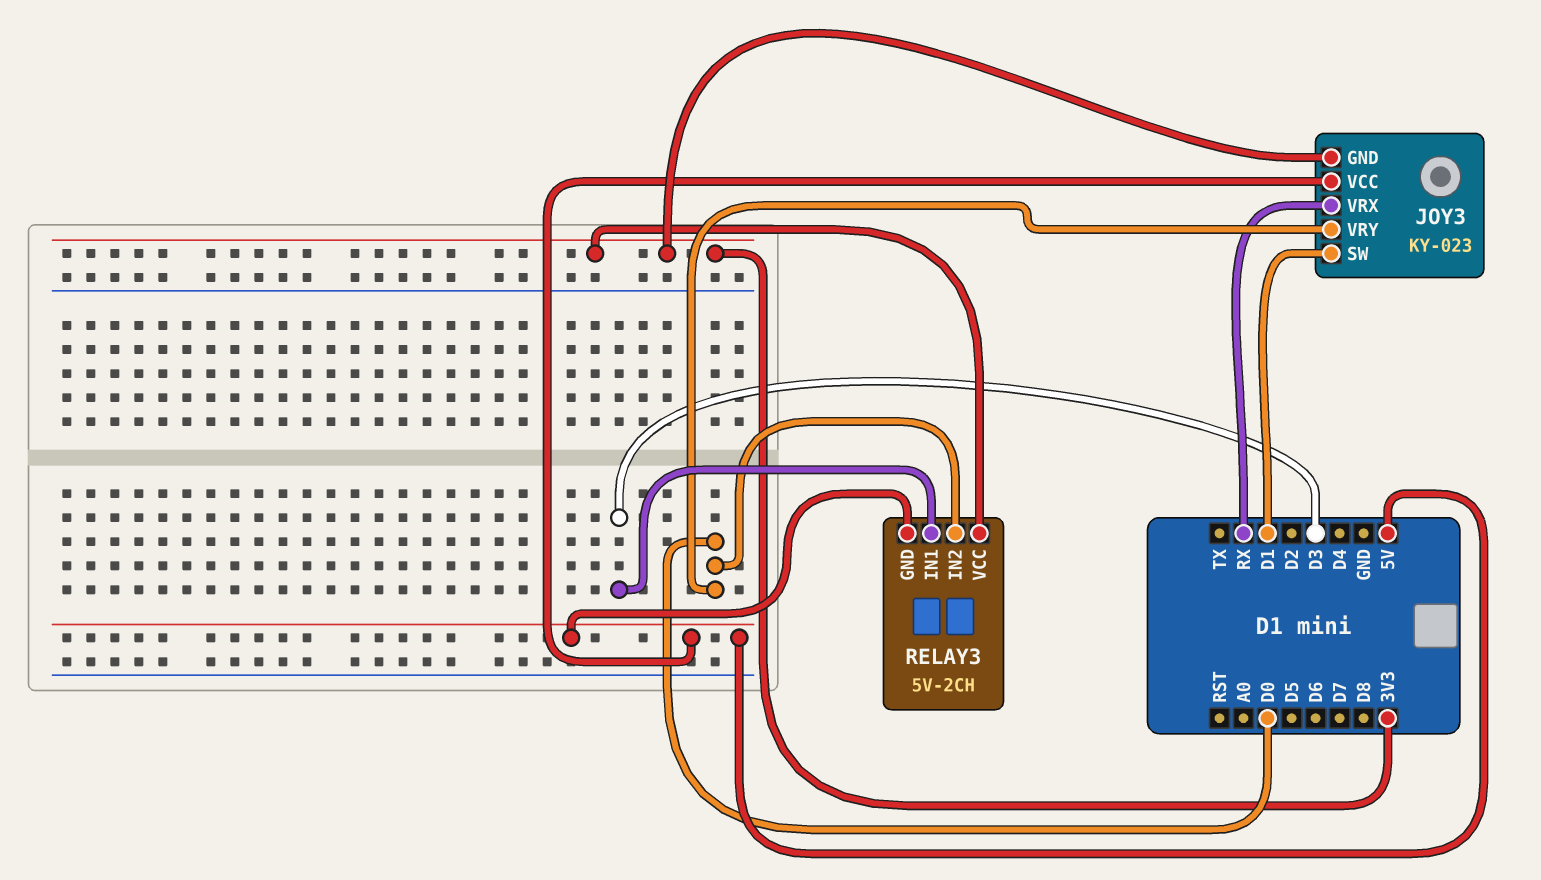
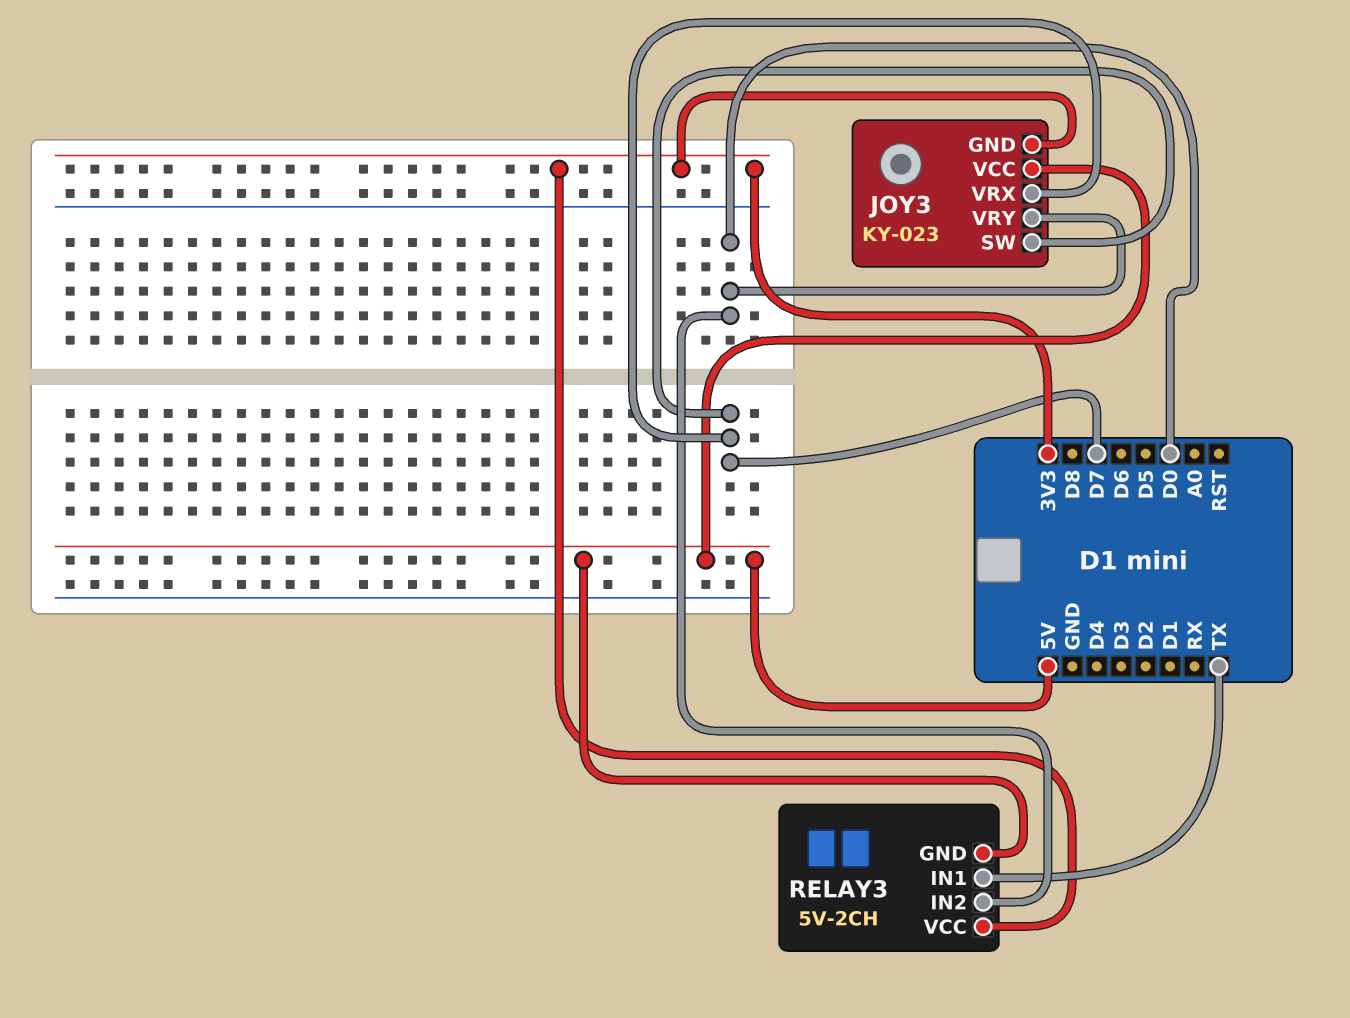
JOY3 pin SW: D1 -> D7
JOY3 pin VRX: RX -> D7
RELAY3 pin IN1: D3 -> TX

